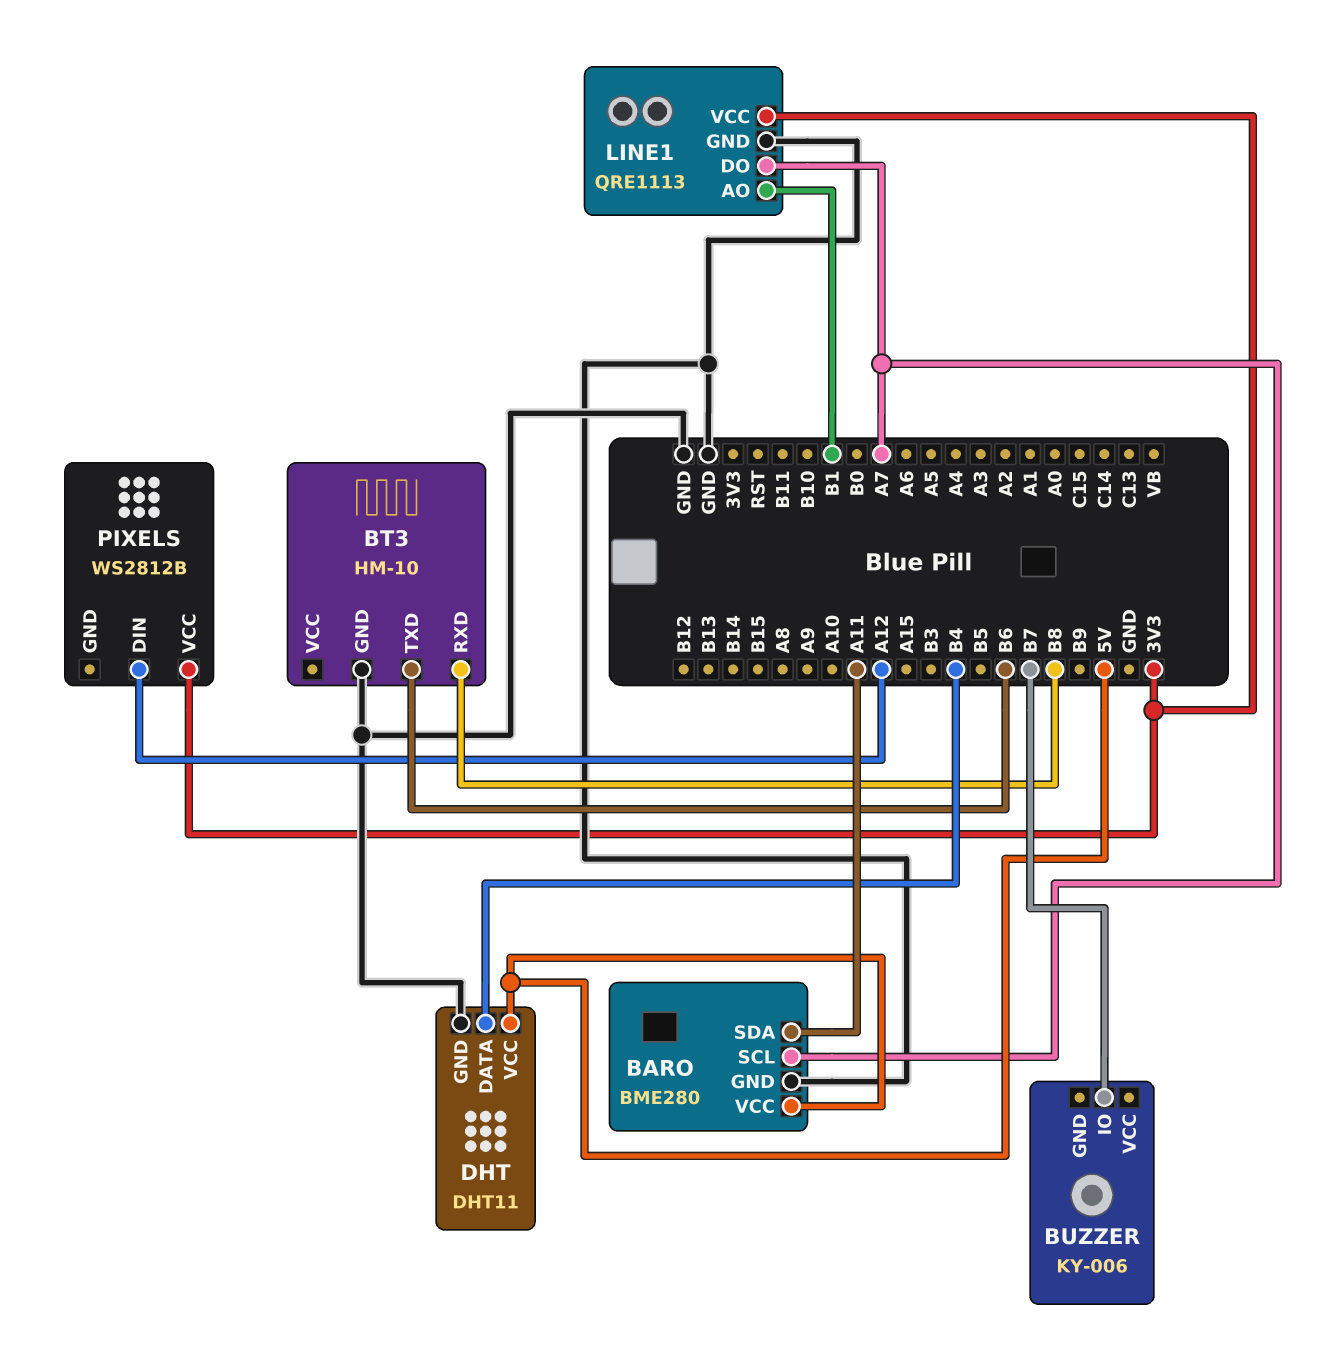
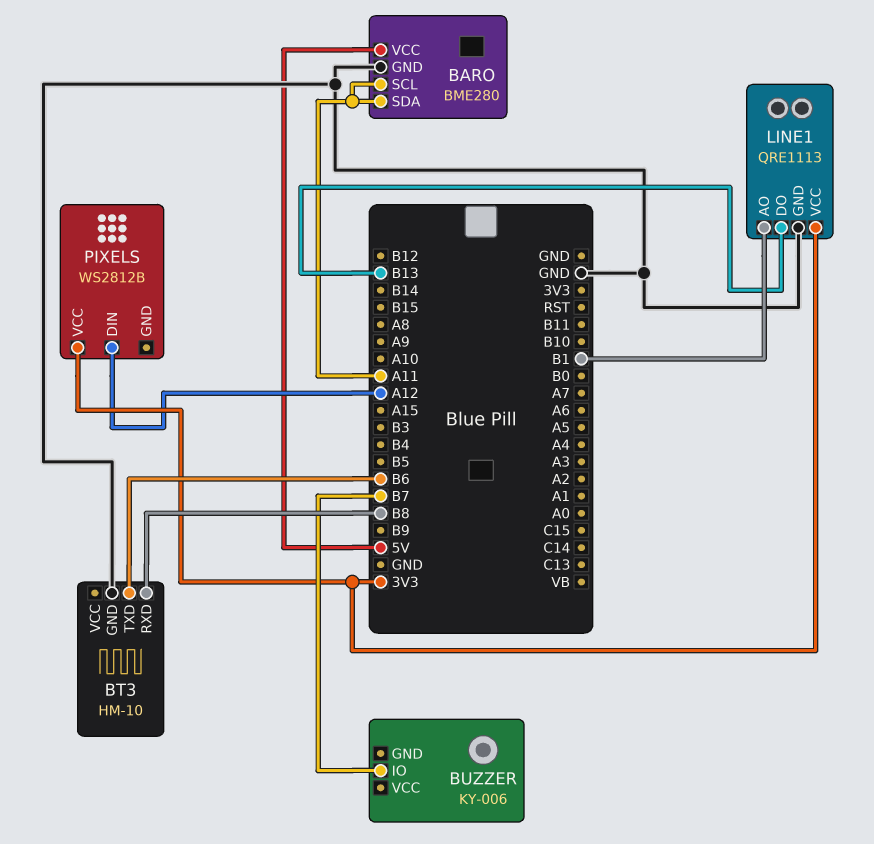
BARO pin SCL: A7 -> A11
DHT: DHT11 -> none
DHT pin DATA: B4 -> none
DHT pin GND: GND -> none
DHT pin VCC: 5V -> none
LINE1 pin DO: A7 -> B13

